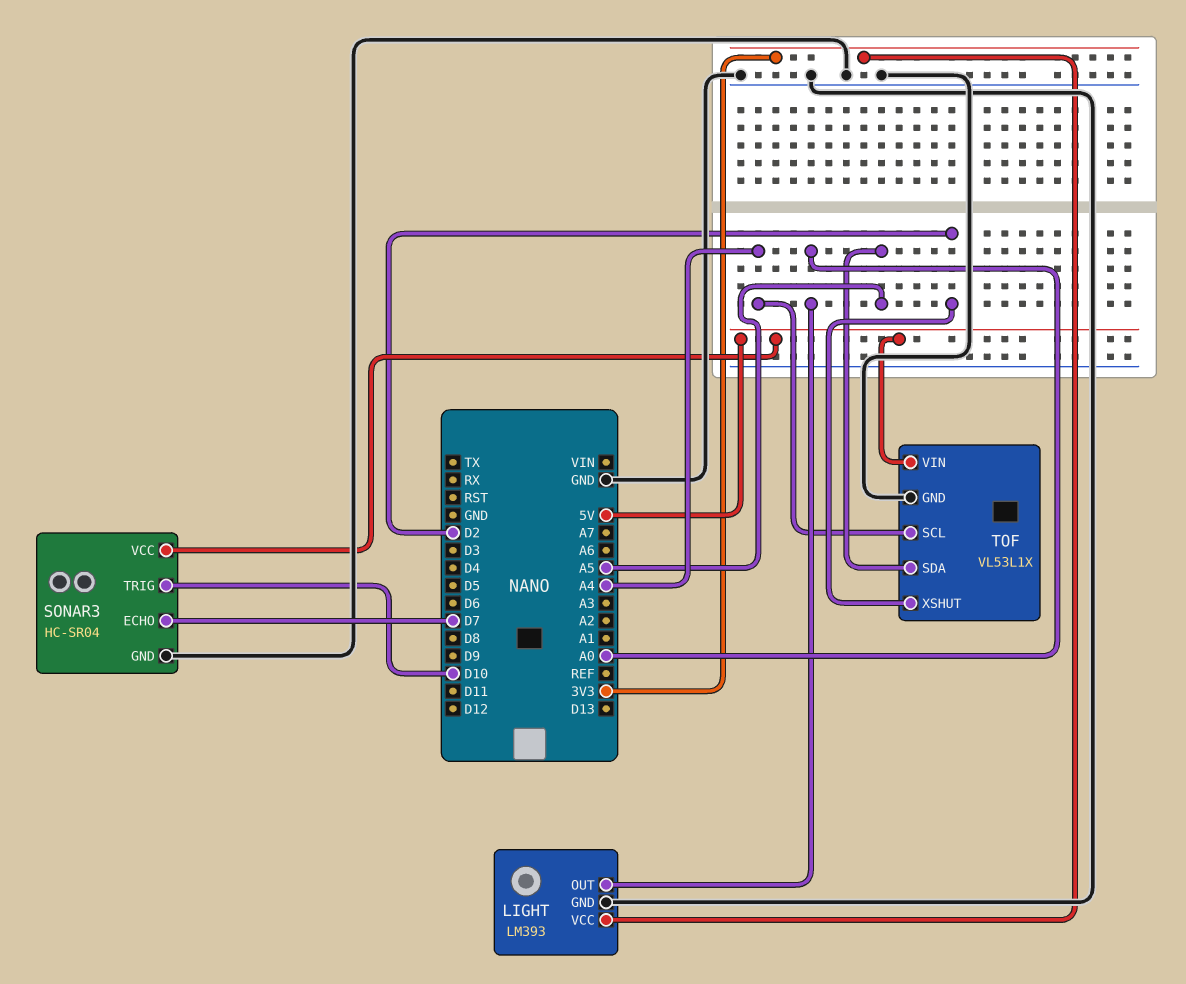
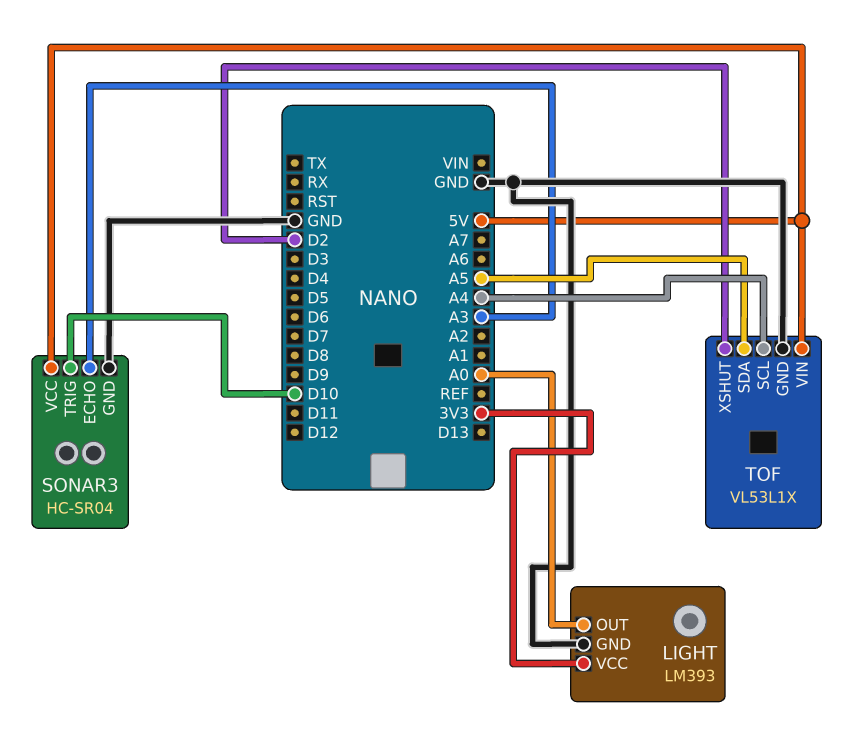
SONAR3 pin ECHO: D7 -> A3

